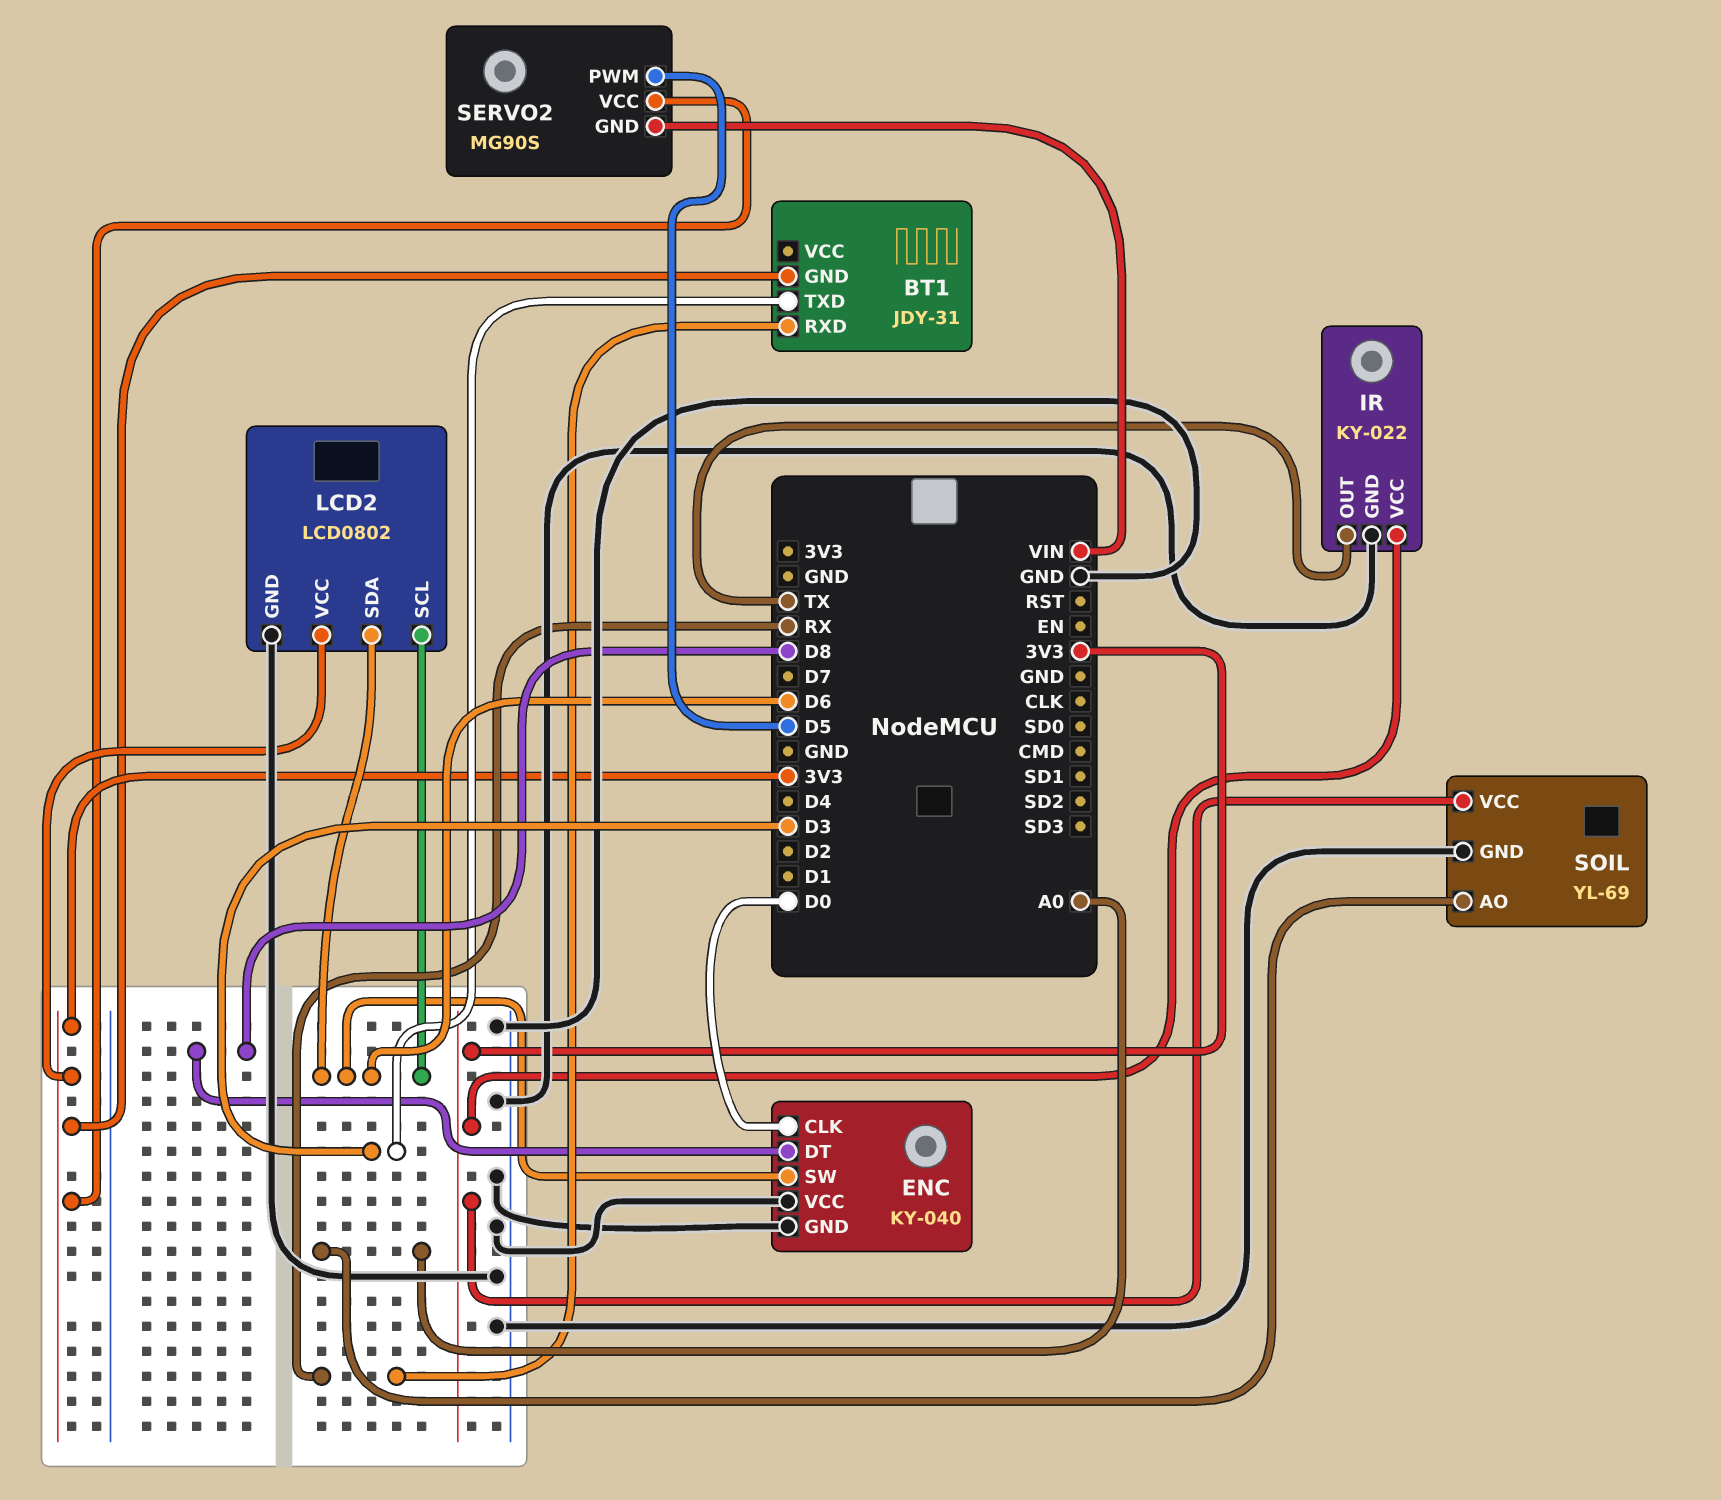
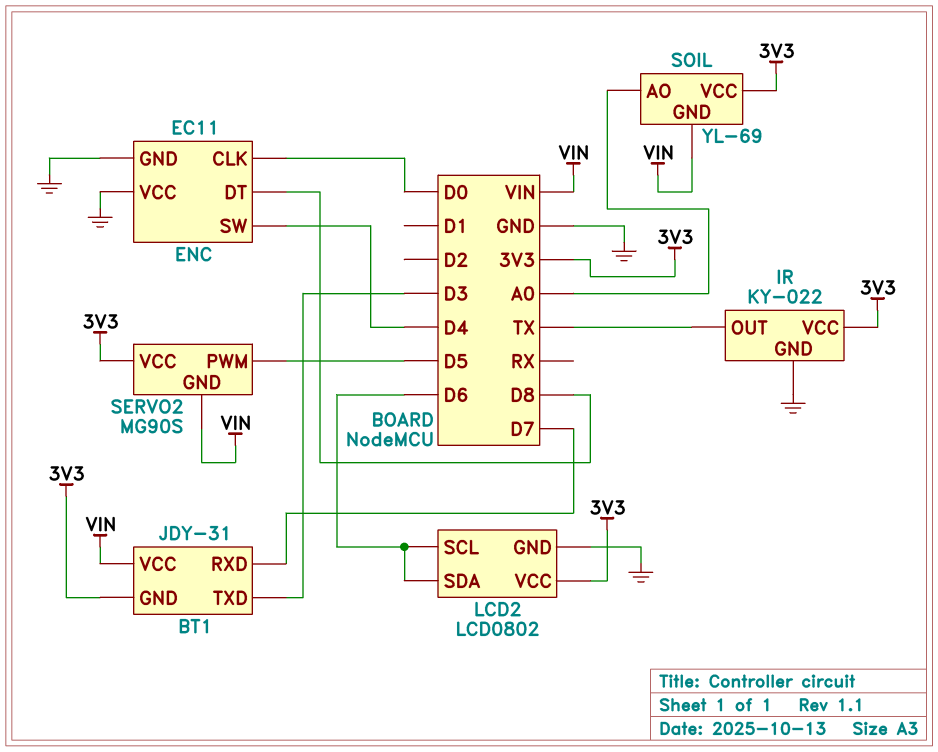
BT1 pin RXD: RX -> D7
BT1 pin VCC: none -> VIN
ENC: KY-040 -> EC11
ENC pin SW: D6 -> D4
SOIL pin GND: GND -> VIN

